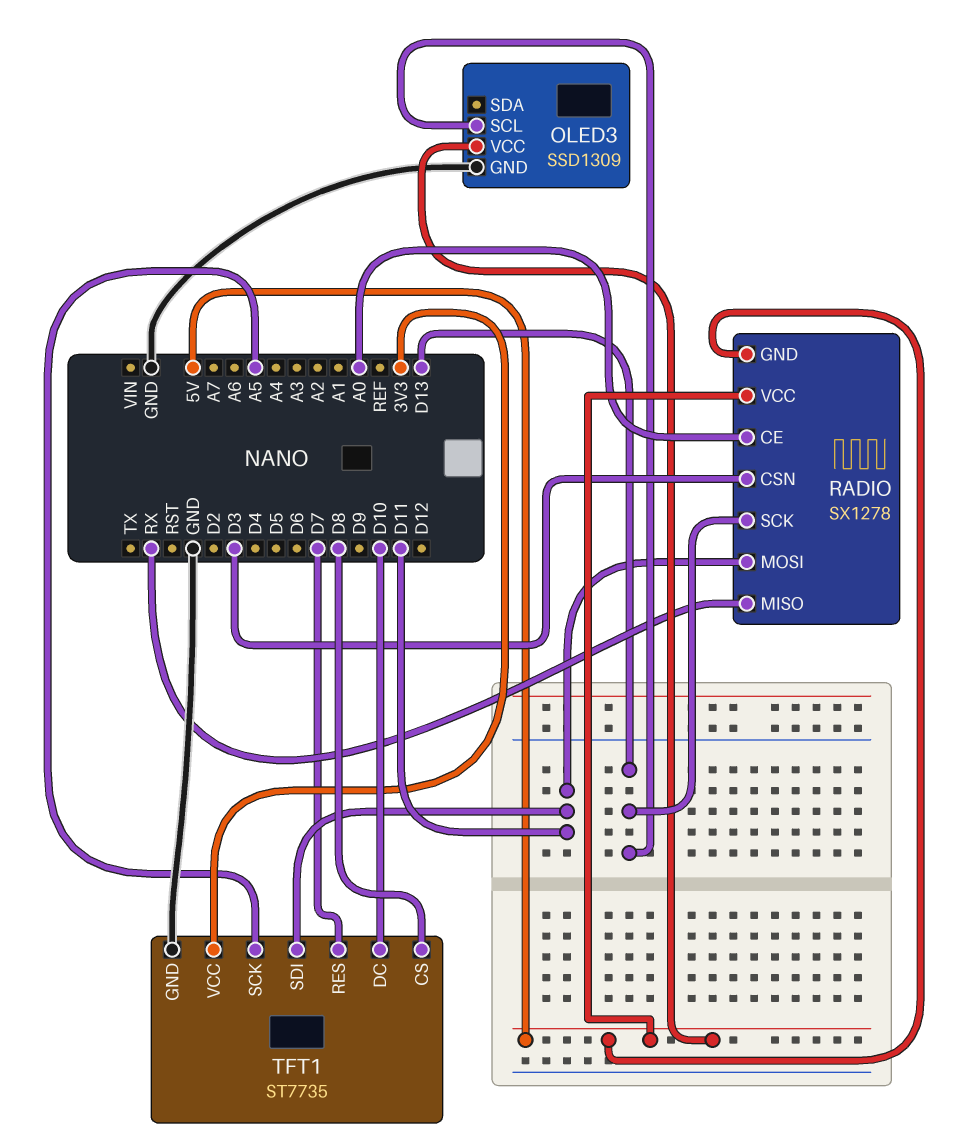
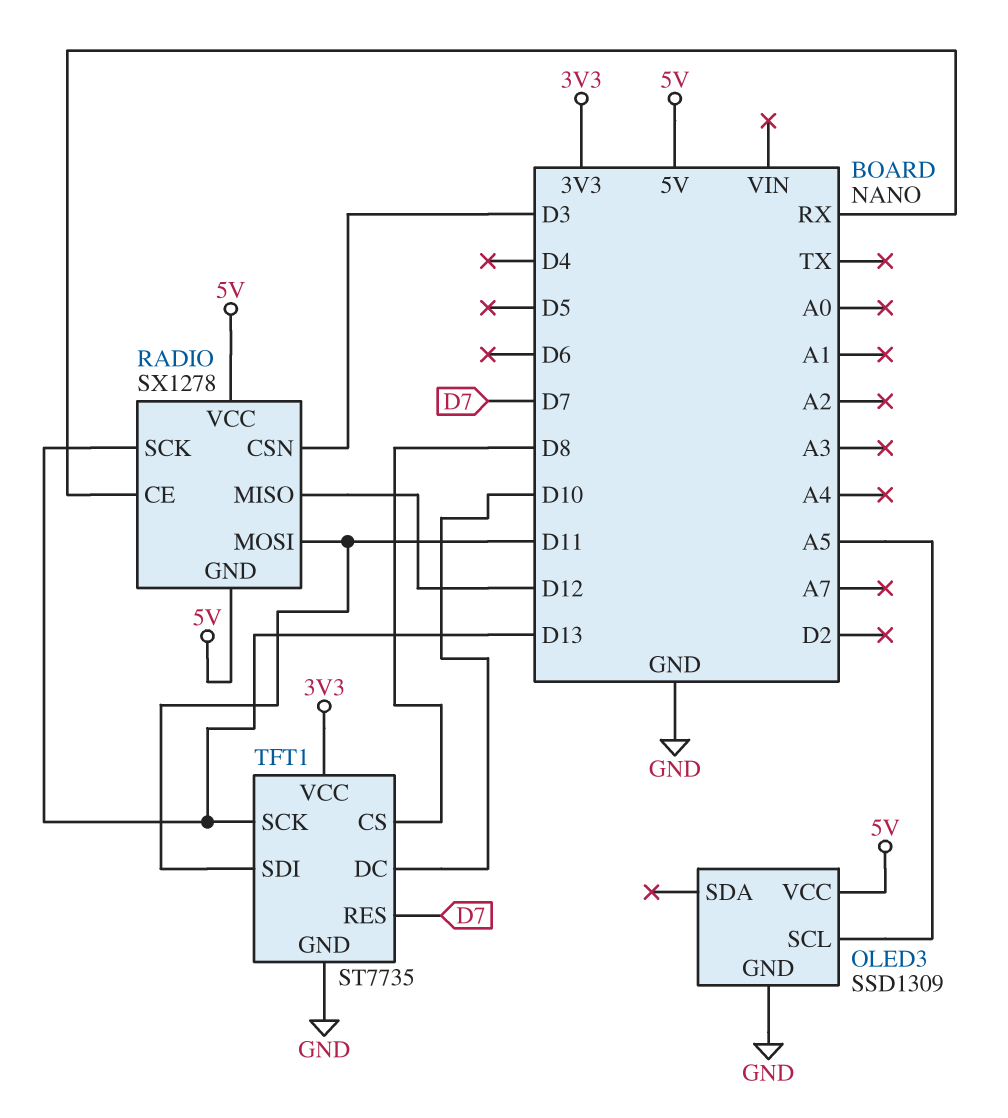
OLED3 pin SCL: D13 -> A5
RADIO pin CE: A0 -> RX
RADIO pin MISO: RX -> D12
TFT1 pin SCK: A5 -> D13

